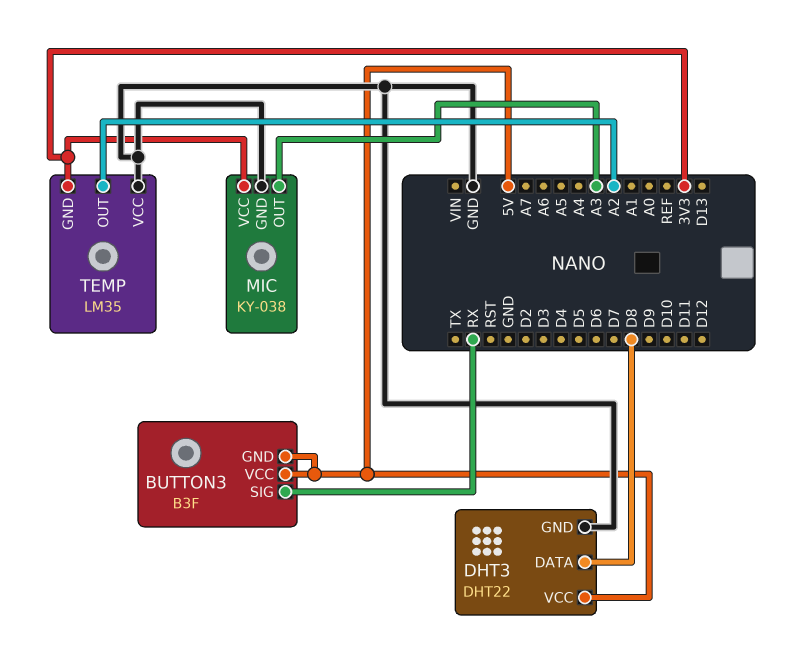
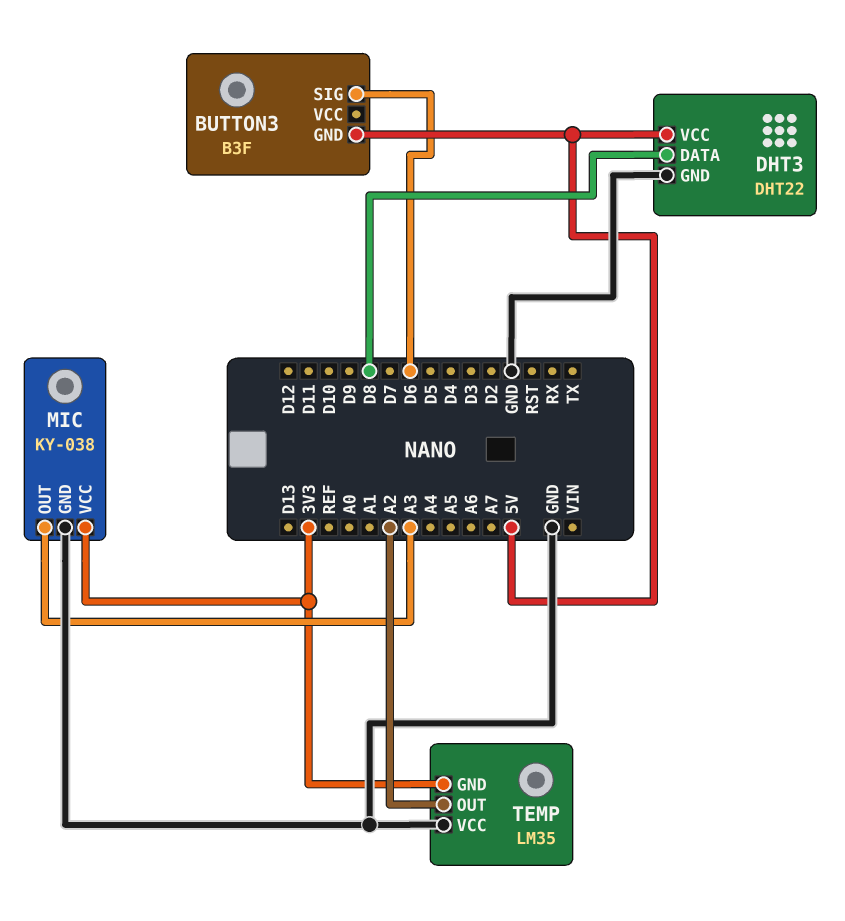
BUTTON3 pin SIG: RX -> D6
BUTTON3 pin VCC: 5V -> none

